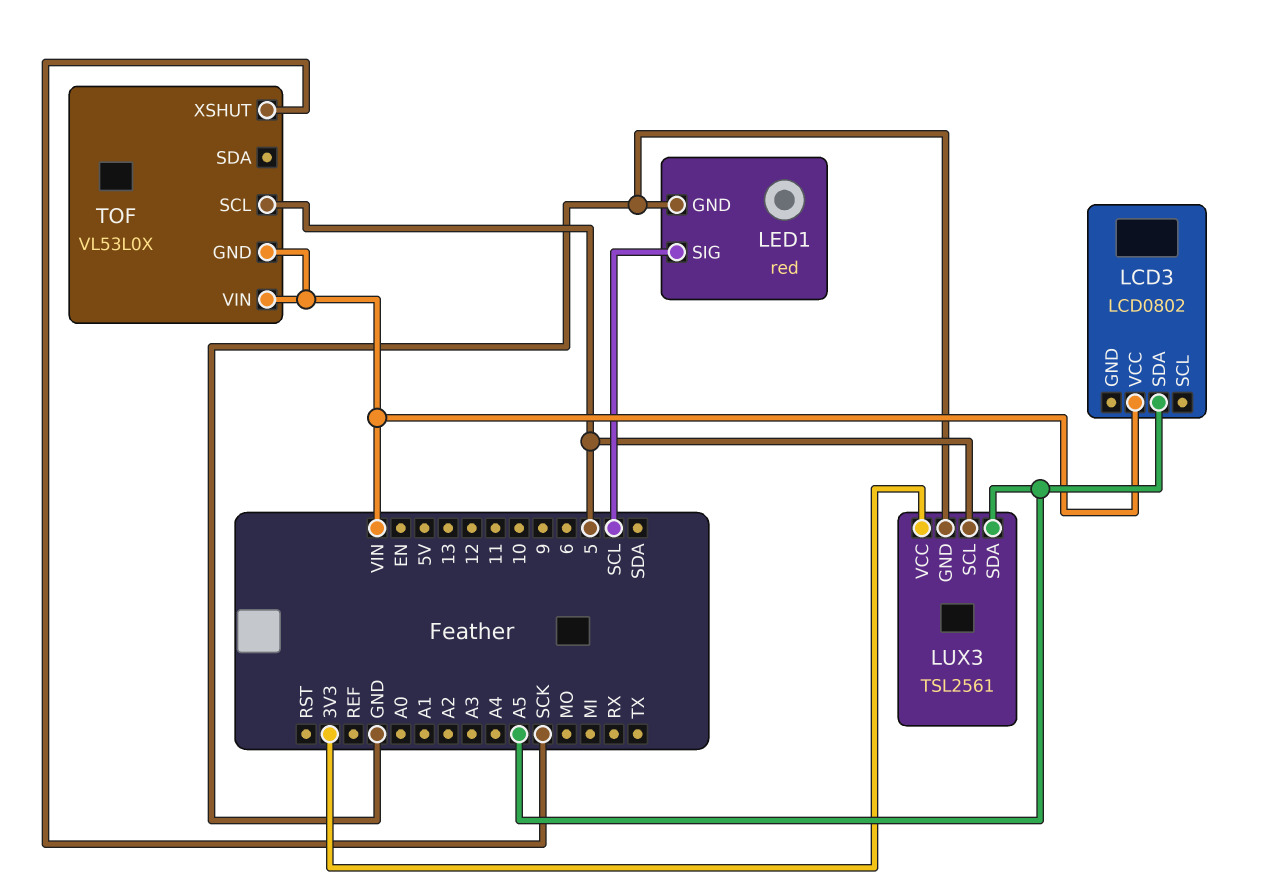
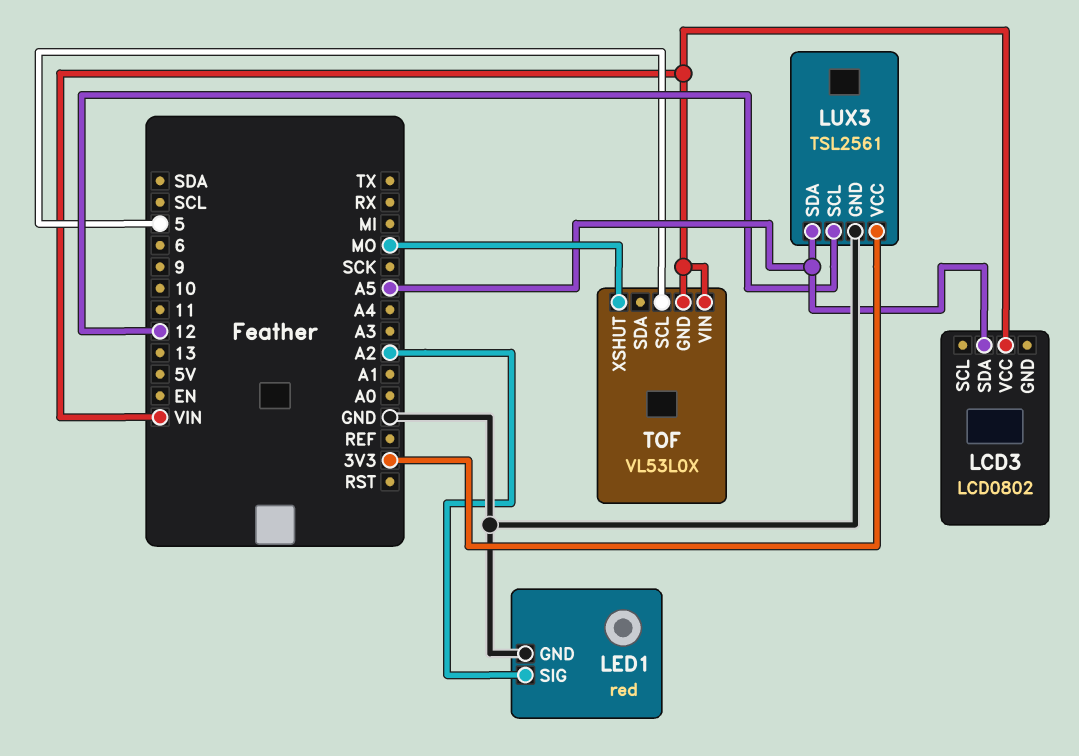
LED1 pin SIG: SCL -> A2
LUX3 pin SCL: 5 -> 12
TOF pin XSHUT: SCK -> MO

